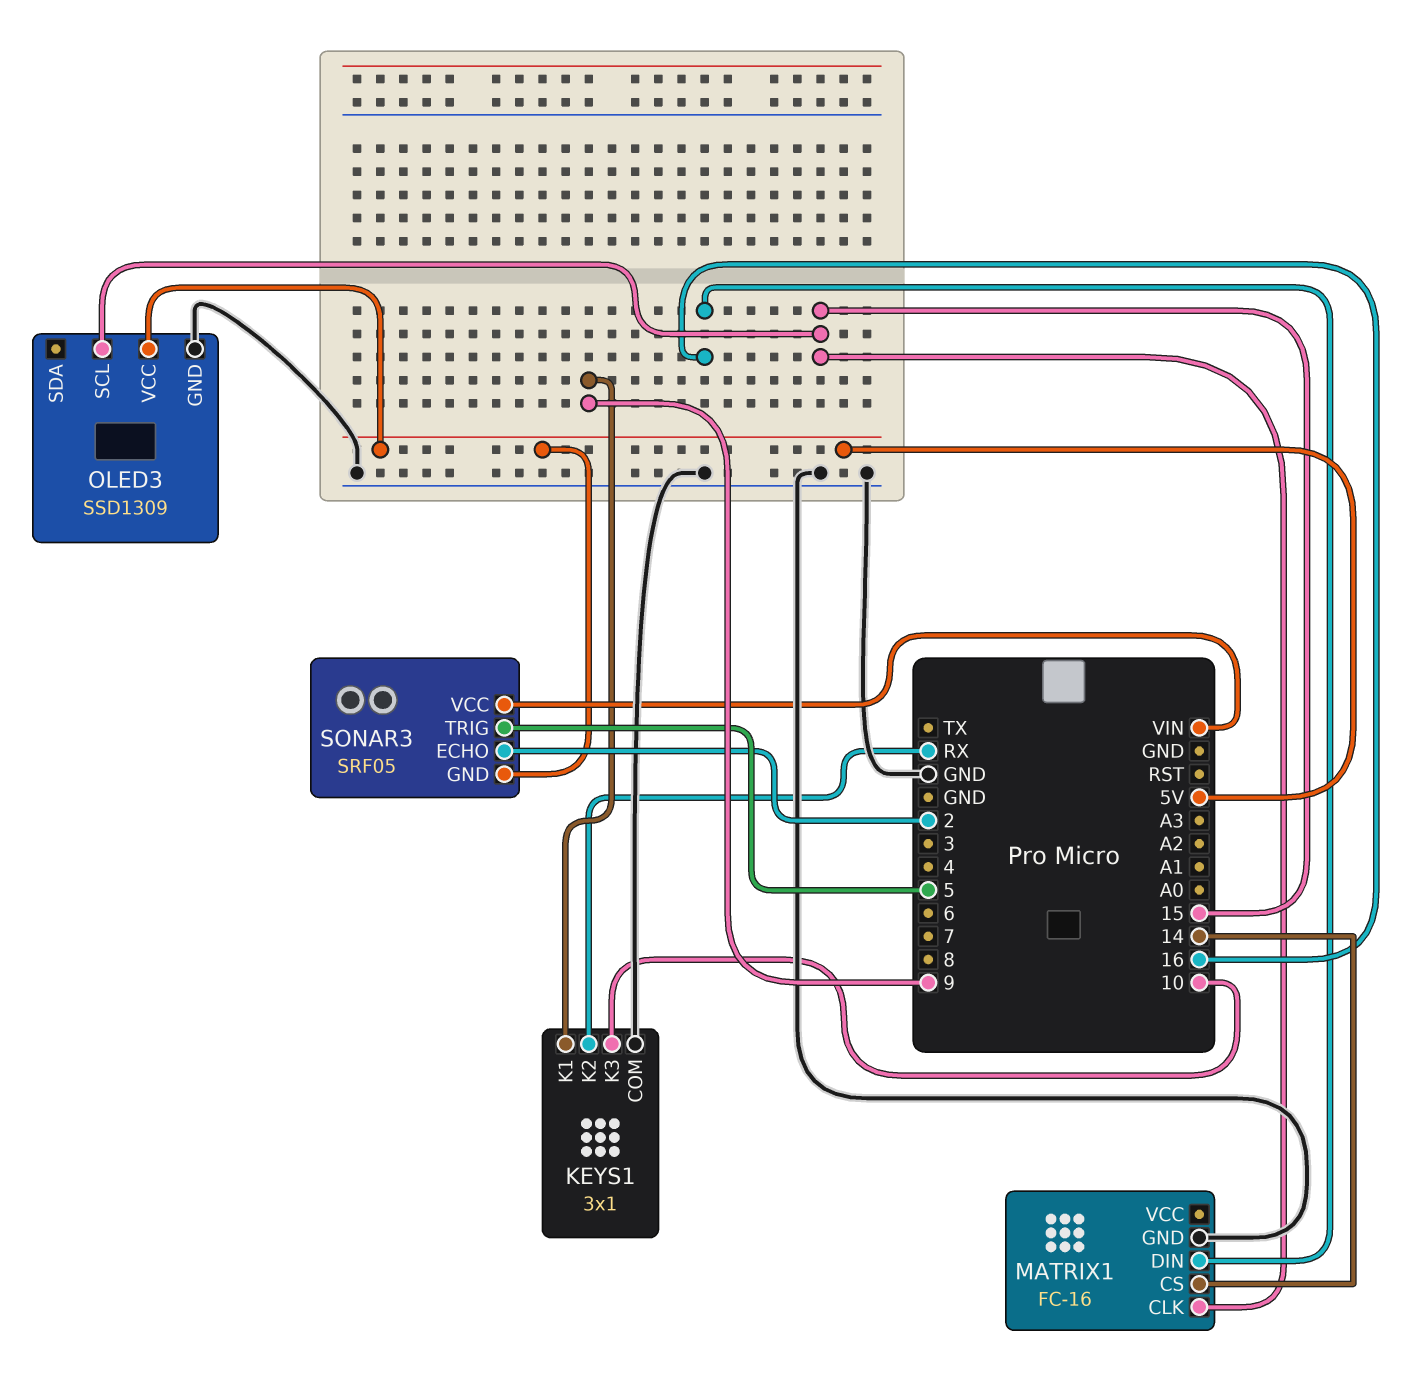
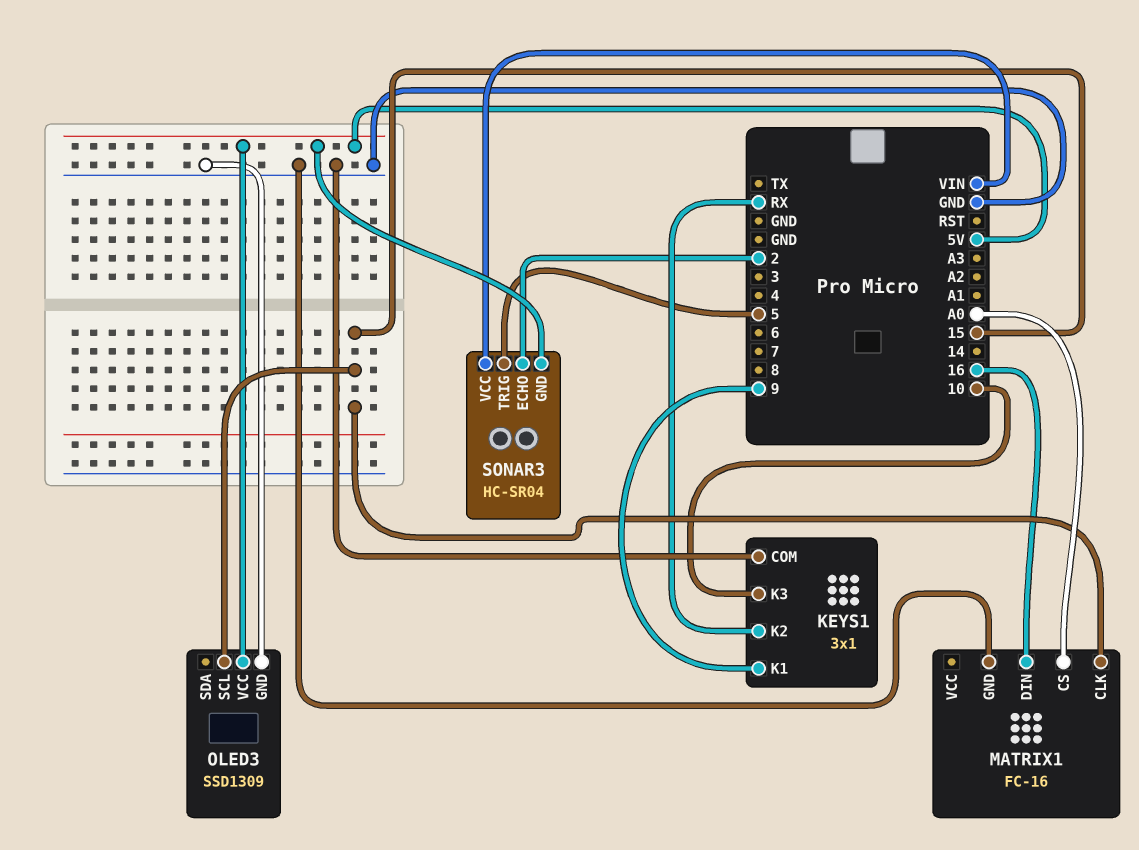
MATRIX1 pin CS: 14 -> A0
SONAR3: SRF05 -> HC-SR04

